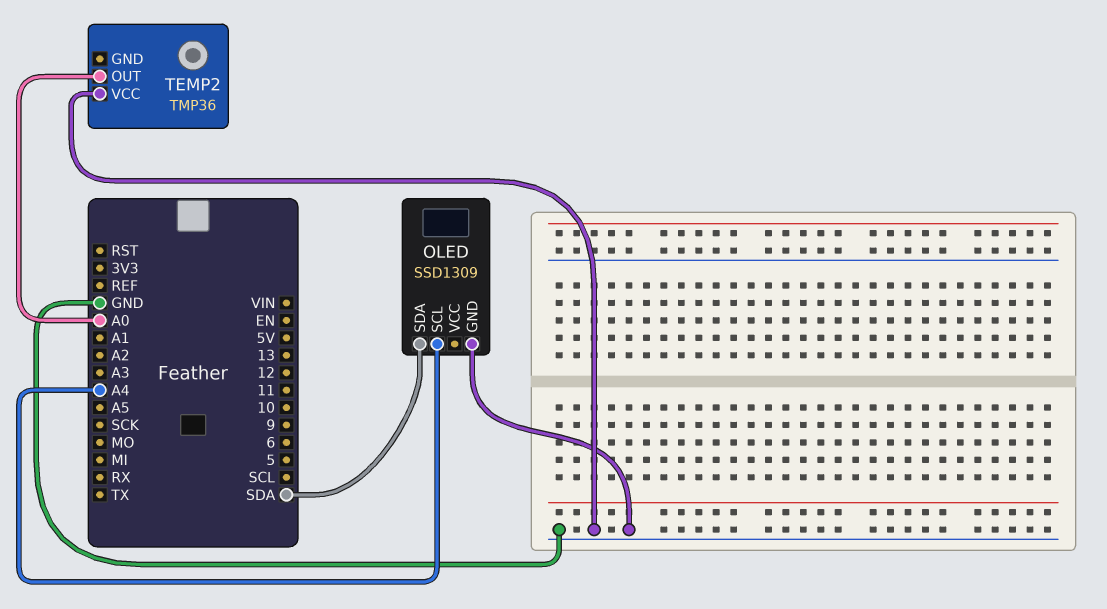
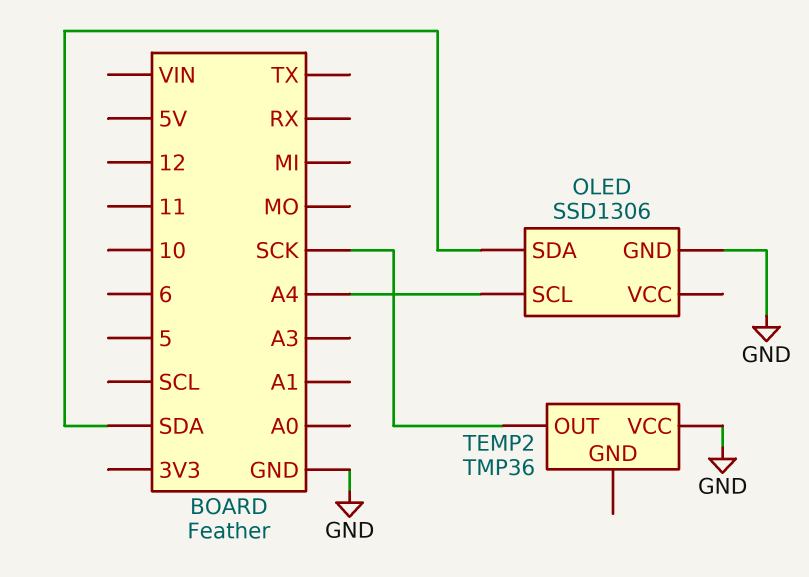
OLED: SSD1309 -> SSD1306
TEMP2 pin OUT: A0 -> SCK

